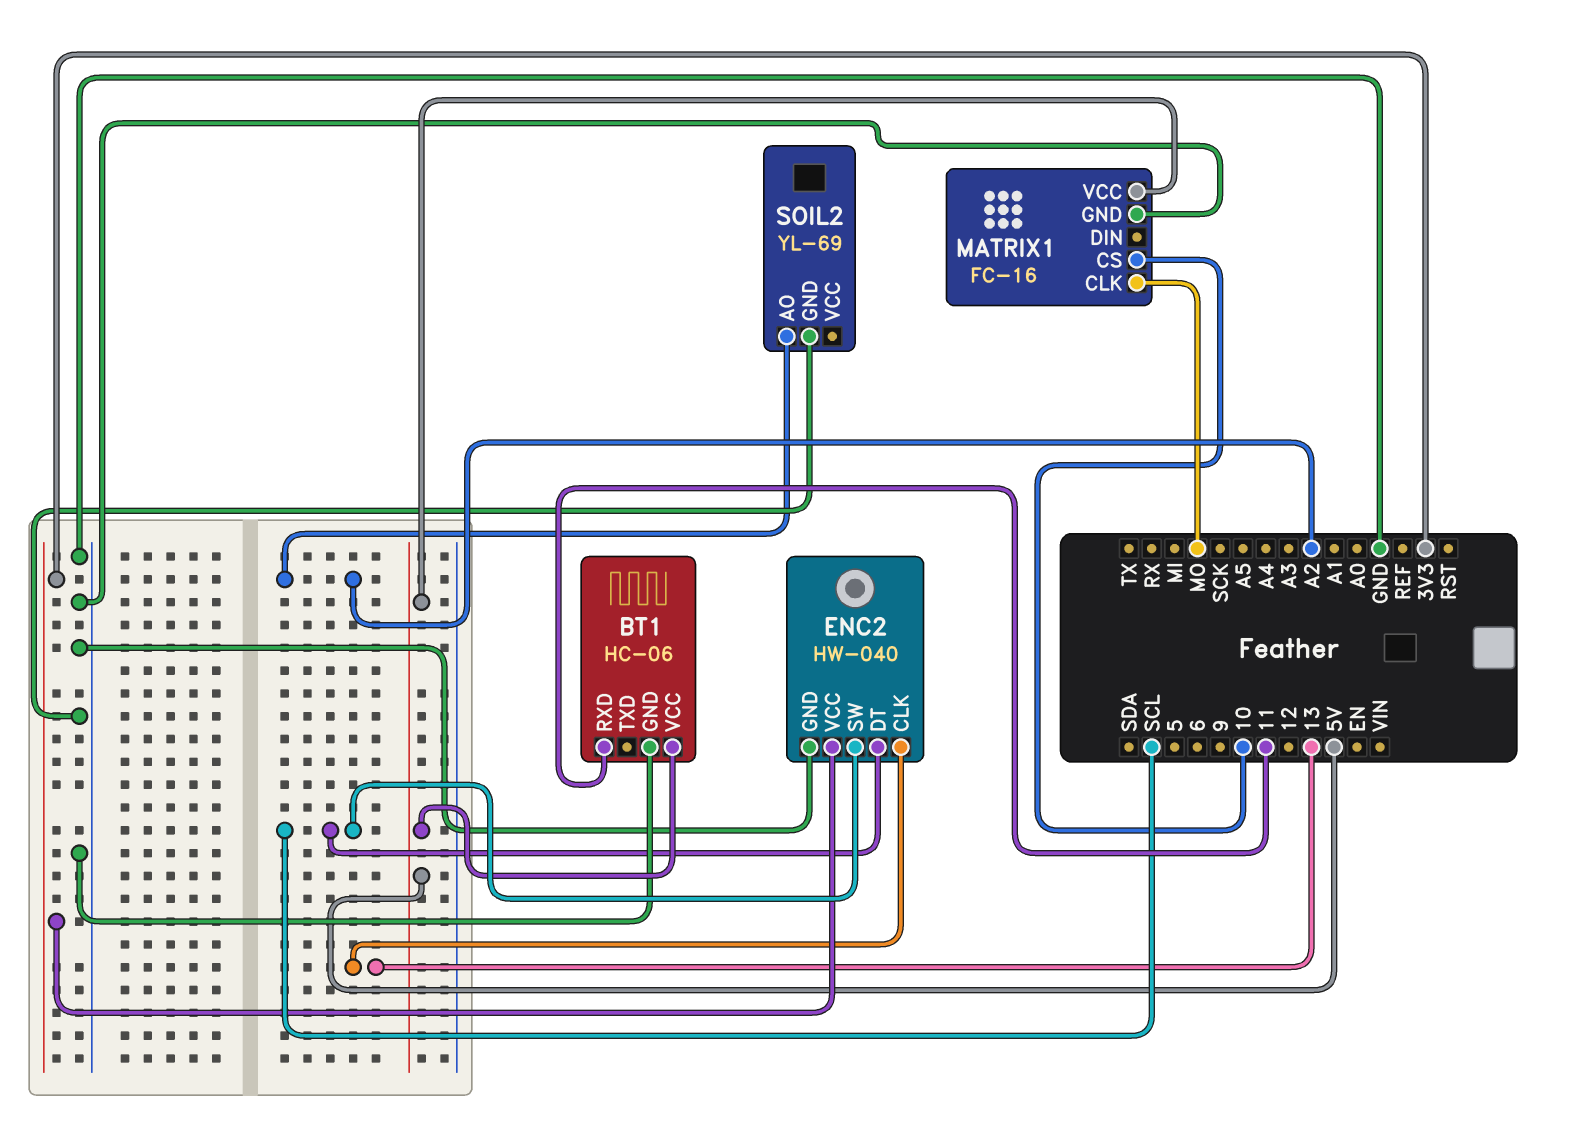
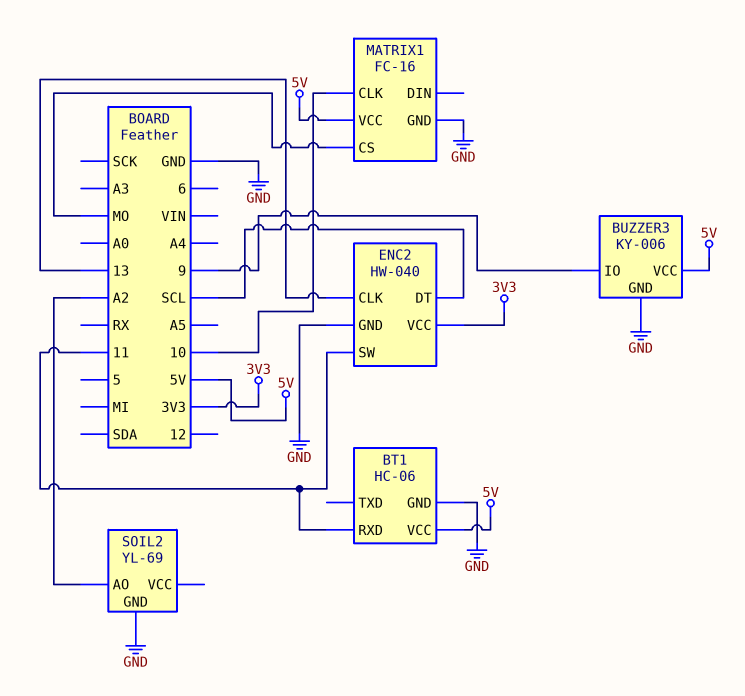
BUZZER3: none -> KY-006
BUZZER3 pin GND: none -> GND
BUZZER3 pin IO: none -> 9
BUZZER3 pin VCC: none -> 5V
ENC2 pin SW: SCL -> 11
MATRIX1 pin CLK: MO -> 10
MATRIX1 pin CS: 10 -> MO

